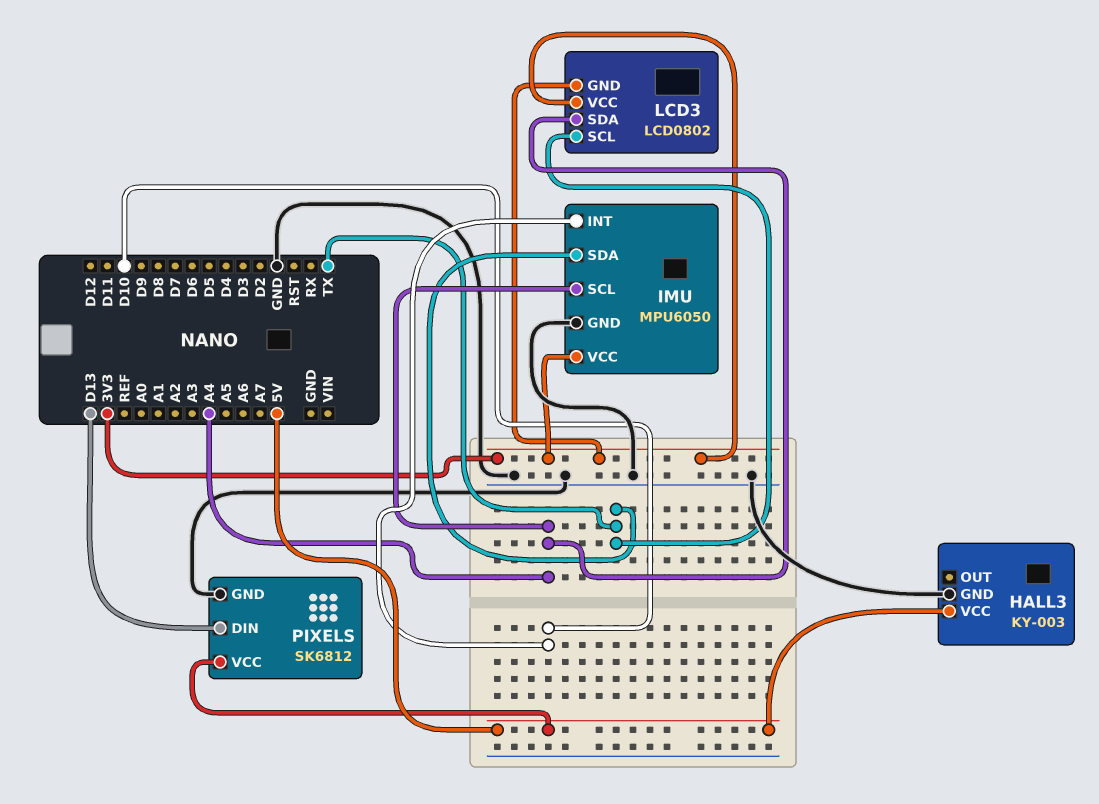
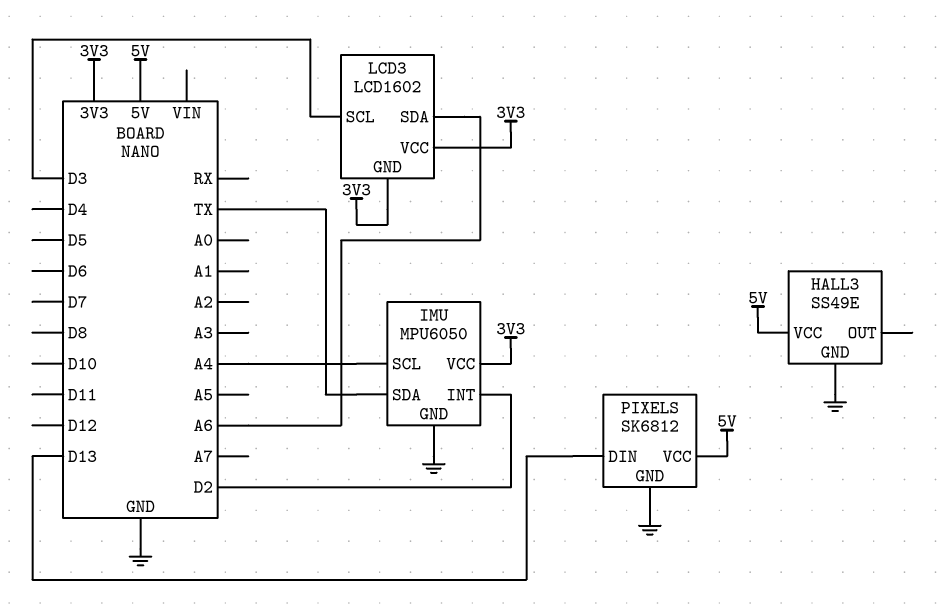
HALL3: KY-003 -> SS49E
IMU pin INT: D10 -> D2
LCD3: LCD0802 -> LCD1602
LCD3 pin SCL: TX -> D3
LCD3 pin SDA: A4 -> A6

